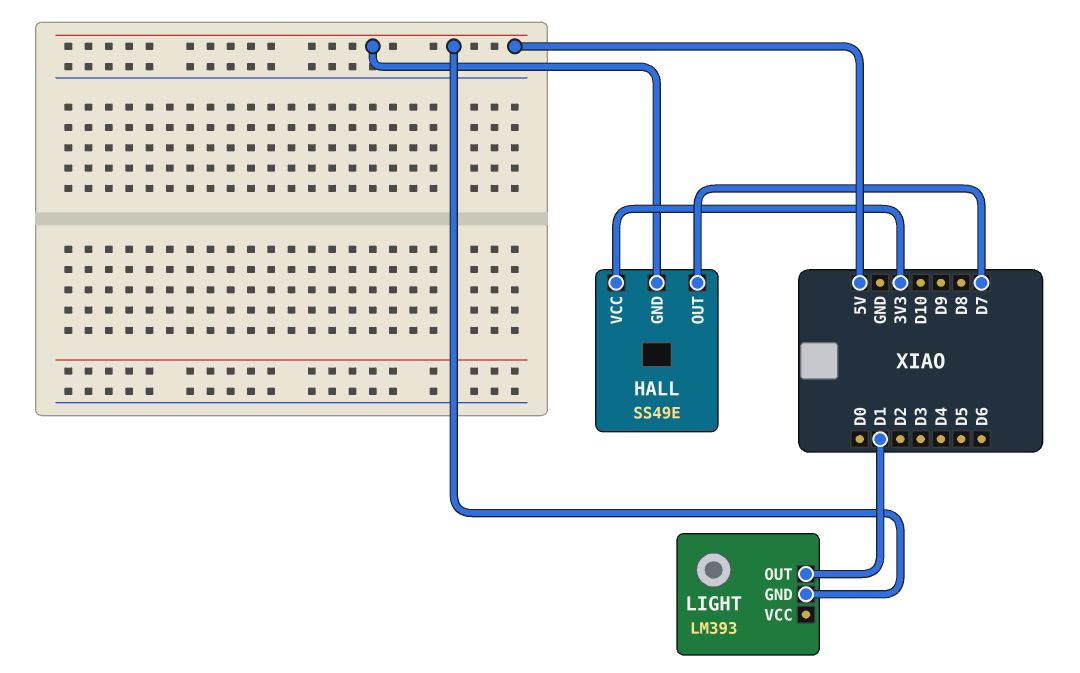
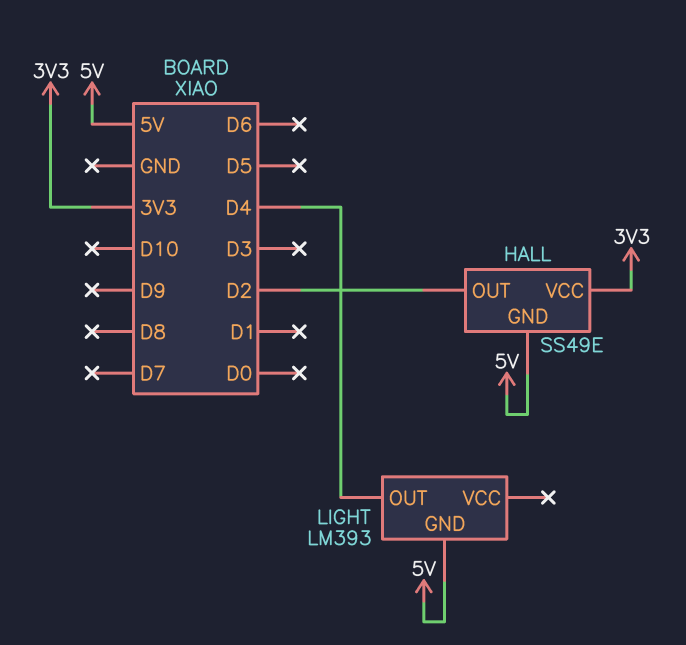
HALL pin OUT: D7 -> D2
LIGHT pin OUT: D1 -> D4

